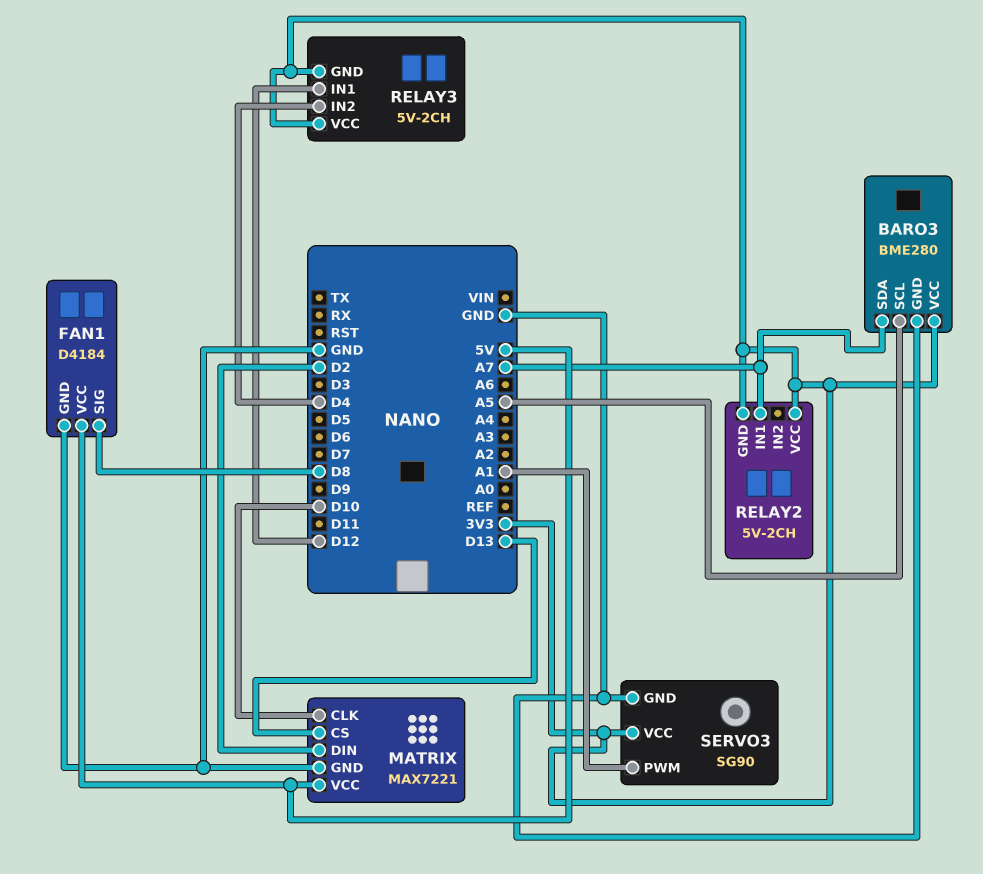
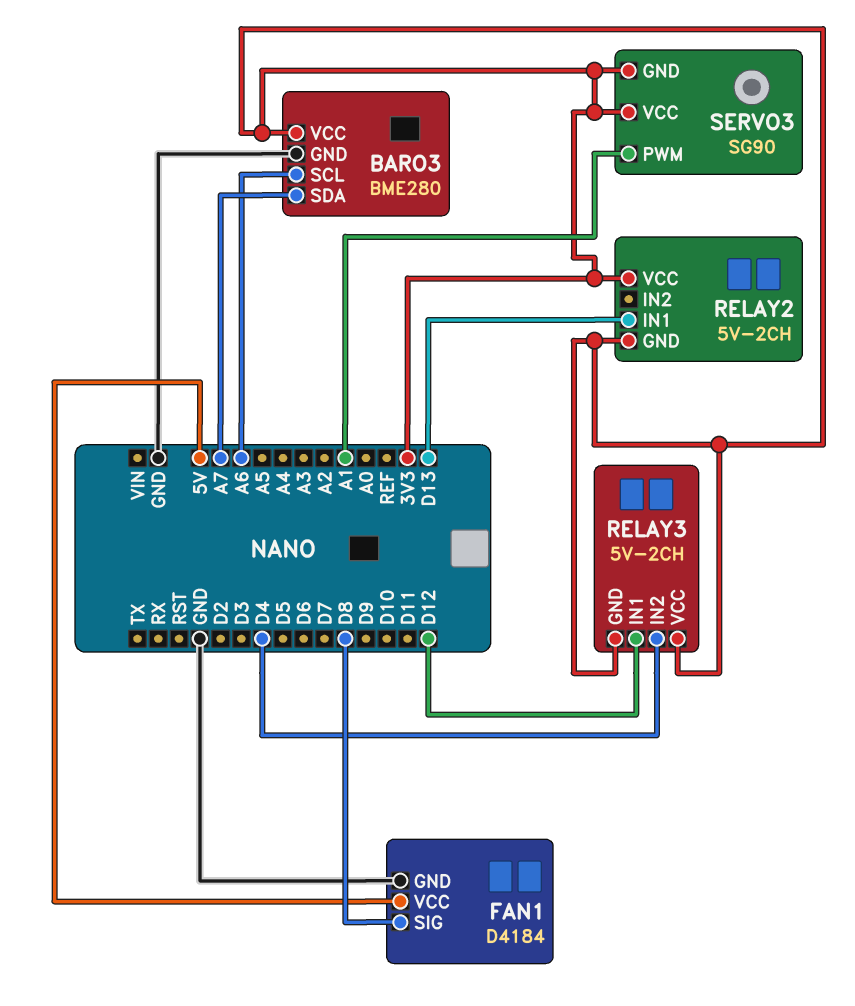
BARO3 pin SCL: A5 -> A6
MATRIX: MAX7221 -> none
MATRIX pin CLK: D10 -> none
MATRIX pin CS: D13 -> none
MATRIX pin DIN: D2 -> none
MATRIX pin GND: GND -> none
MATRIX pin VCC: 5V -> none
RELAY2 pin IN1: A7 -> D13
SERVO3 pin GND: GND -> 3V3

